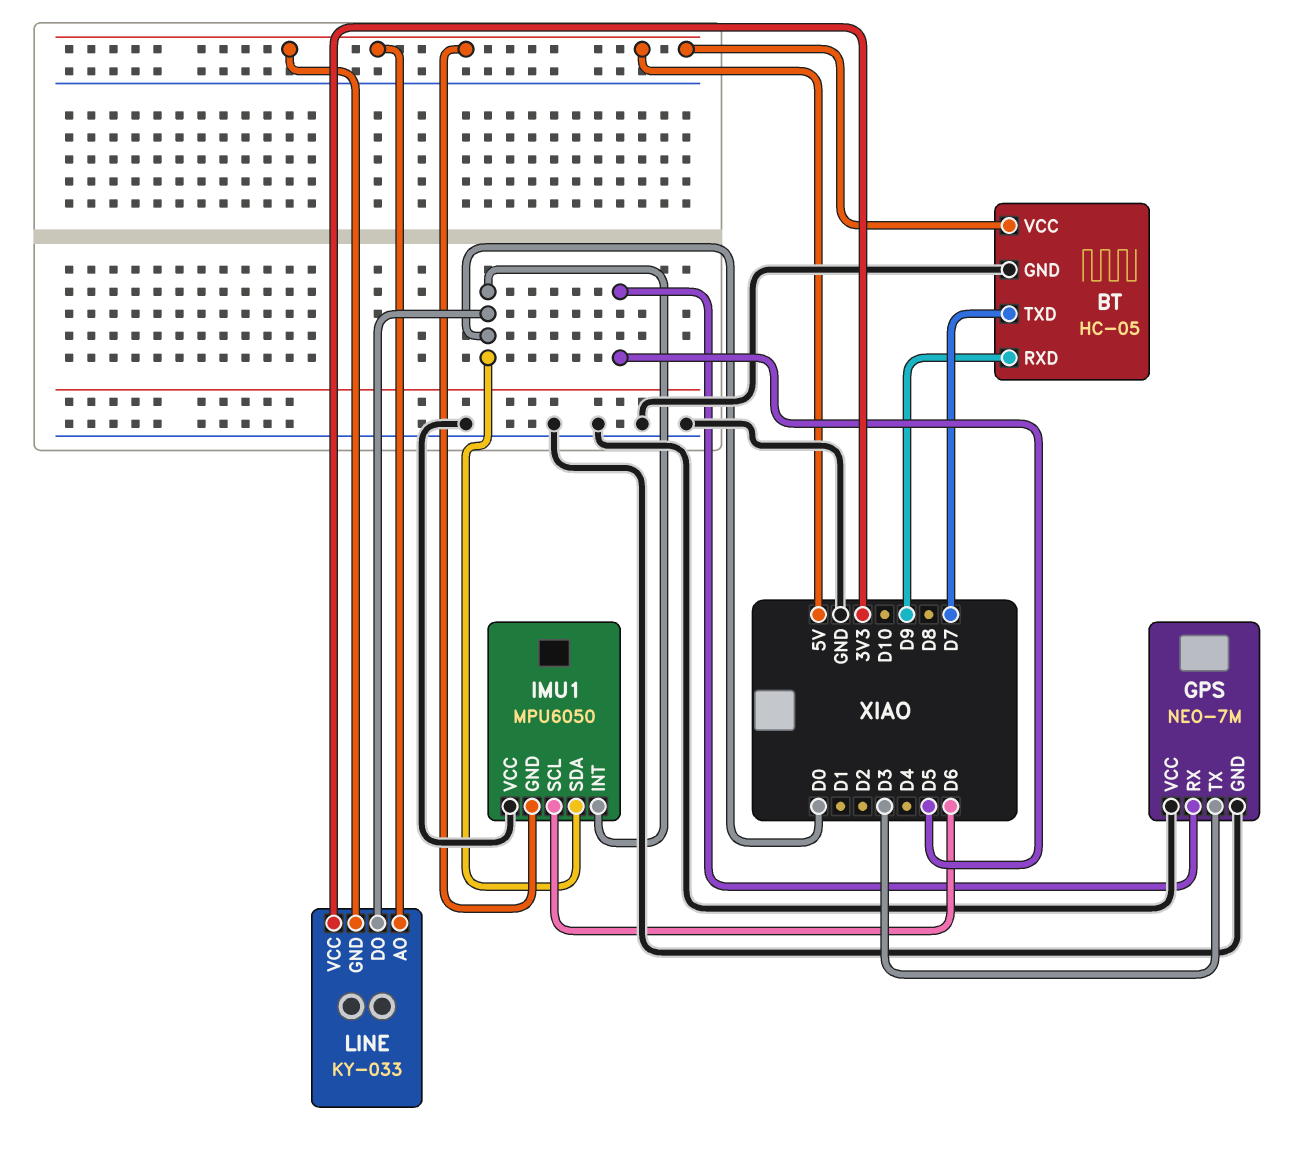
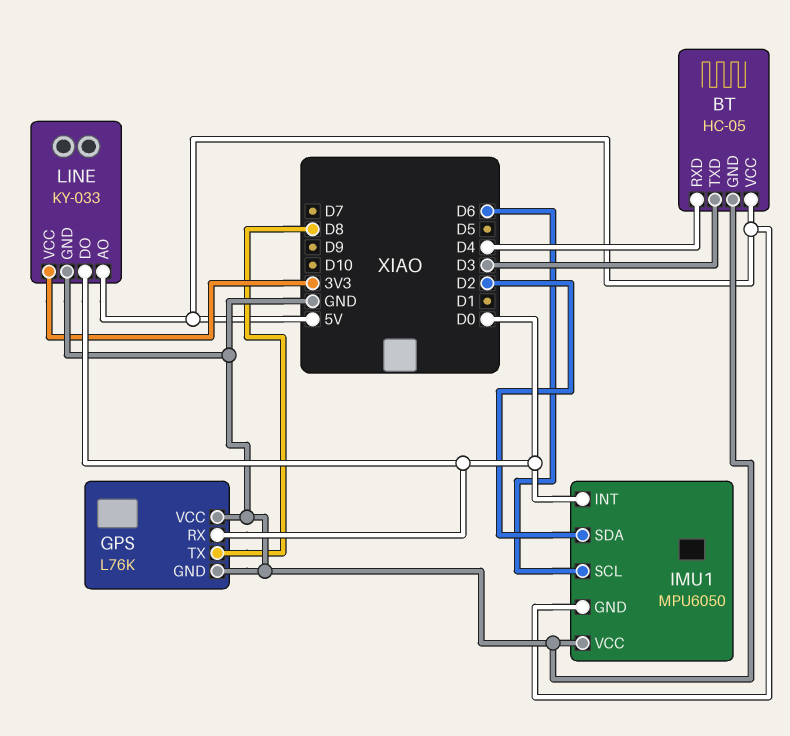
BT pin RXD: D9 -> D4
BT pin TXD: D7 -> D3
GPS: NEO-7M -> L76K
GPS pin RX: D5 -> D0
GPS pin TX: D3 -> D8
IMU1 pin SDA: D0 -> D2
LINE pin GND: 5V -> GND

